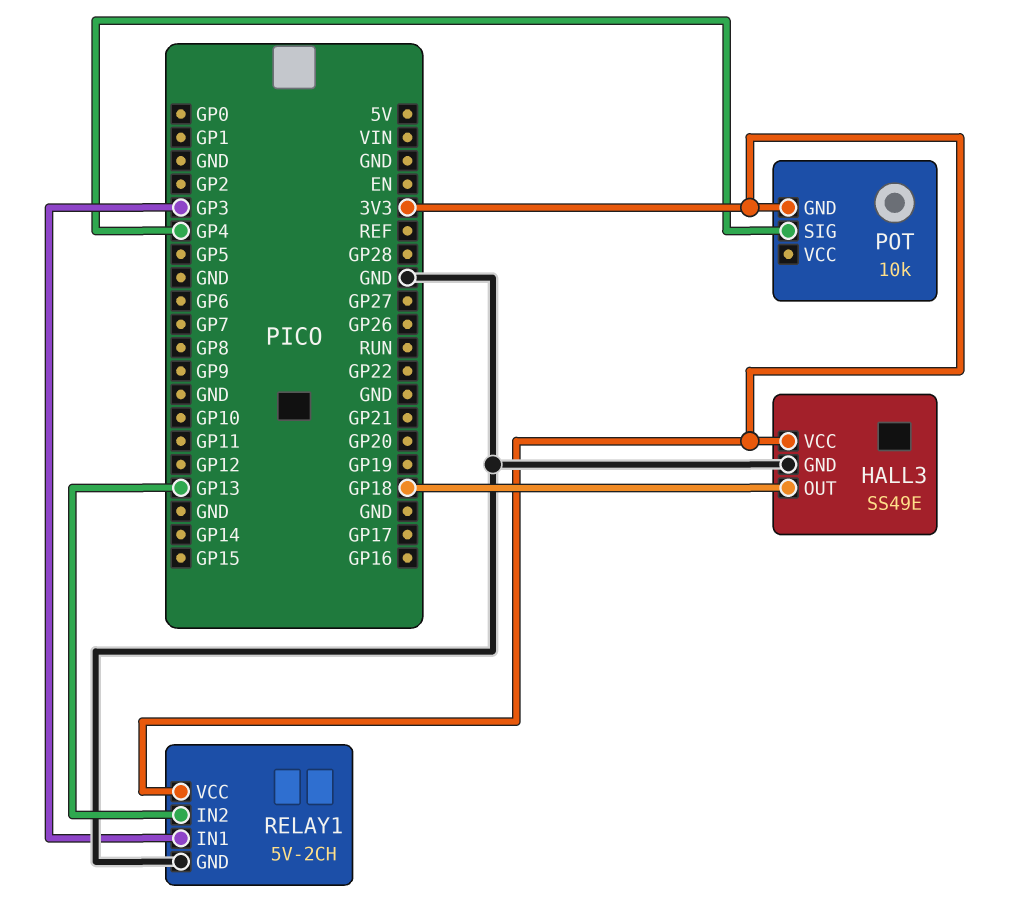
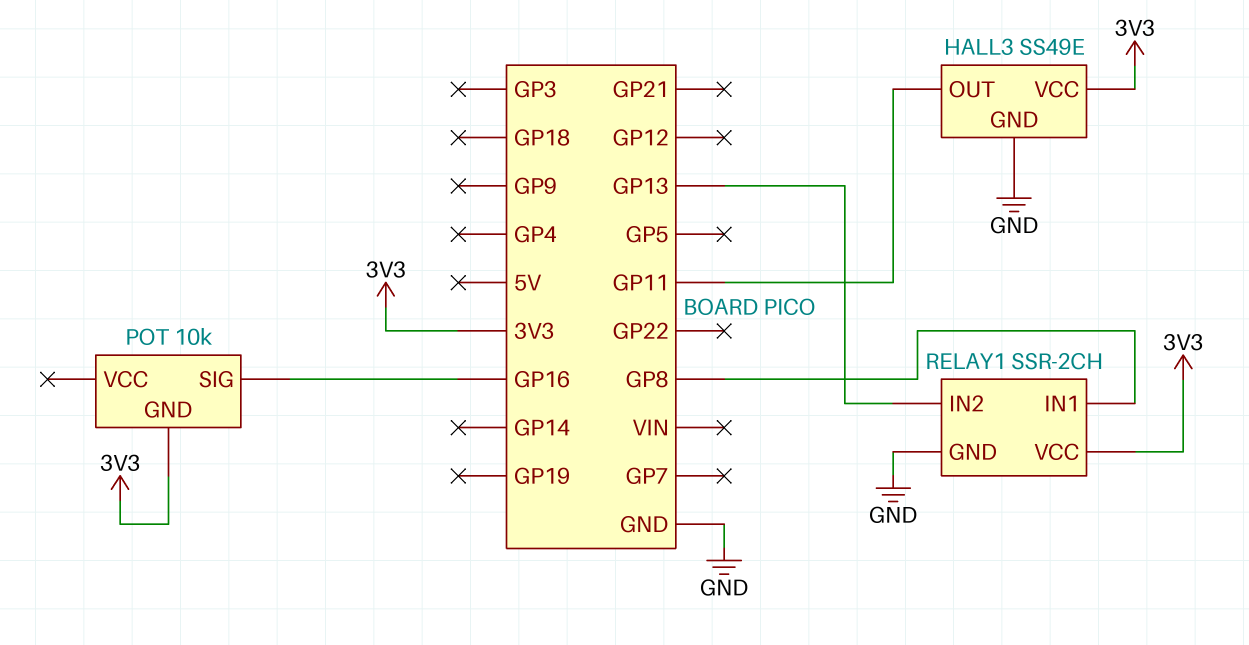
HALL3 pin OUT: GP18 -> GP11
POT pin SIG: GP4 -> GP16
RELAY1: 5V-2CH -> SSR-2CH
RELAY1 pin IN1: GP3 -> GP8

